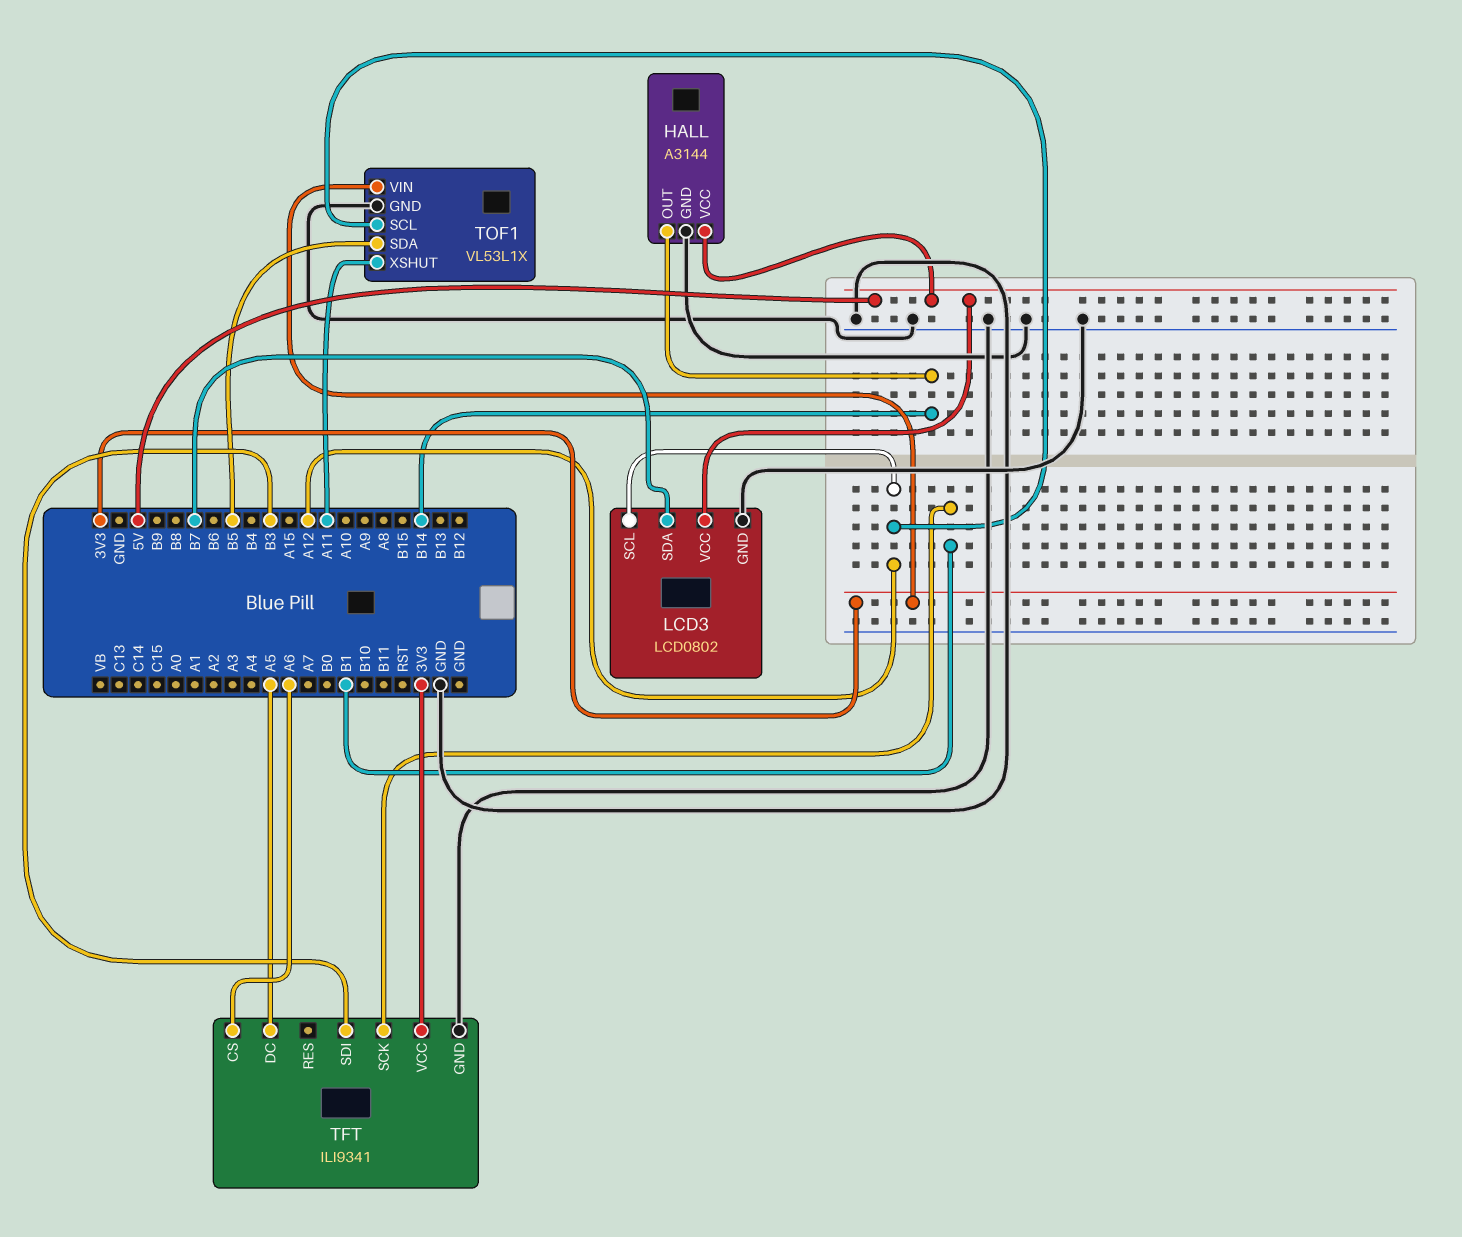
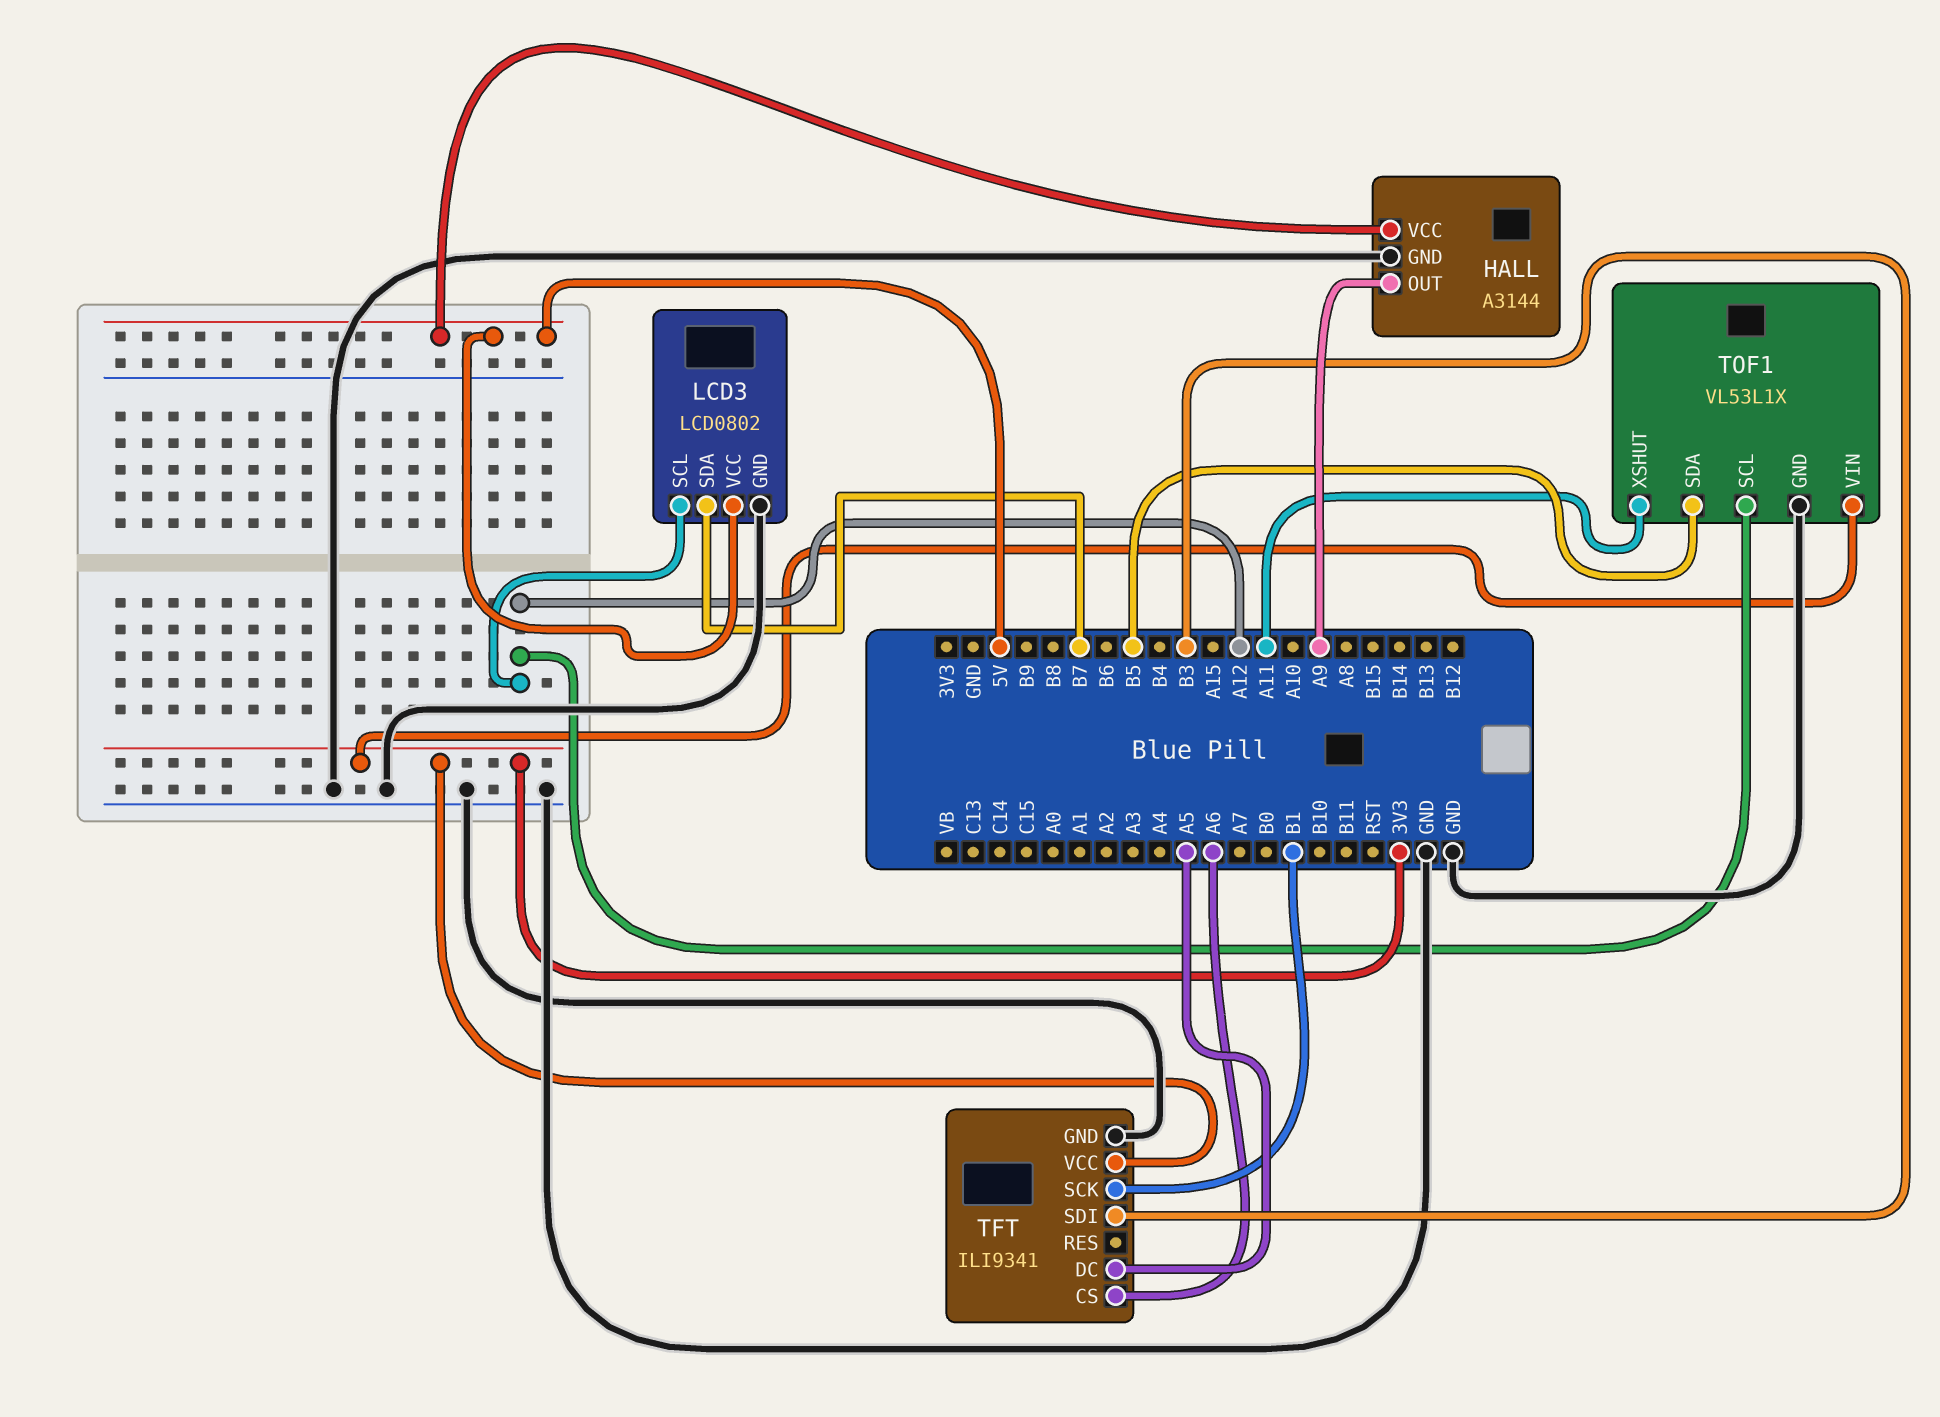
HALL pin OUT: B14 -> A9

